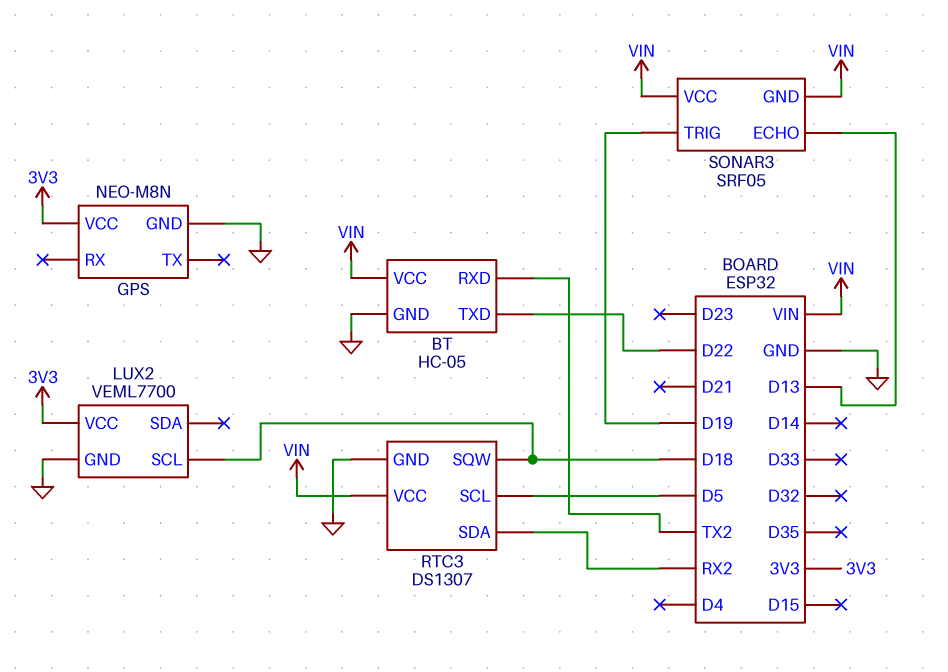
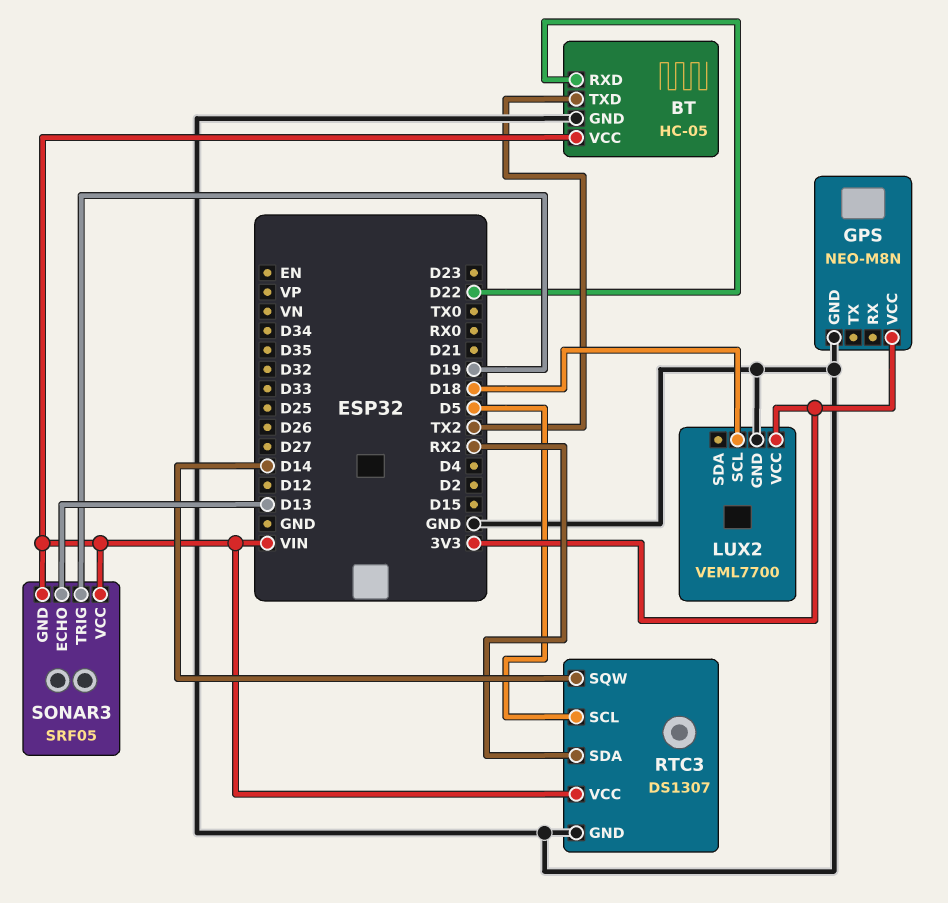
BT pin RXD: TX2 -> D22
BT pin TXD: D22 -> TX2
RTC3 pin SQW: D18 -> D14

